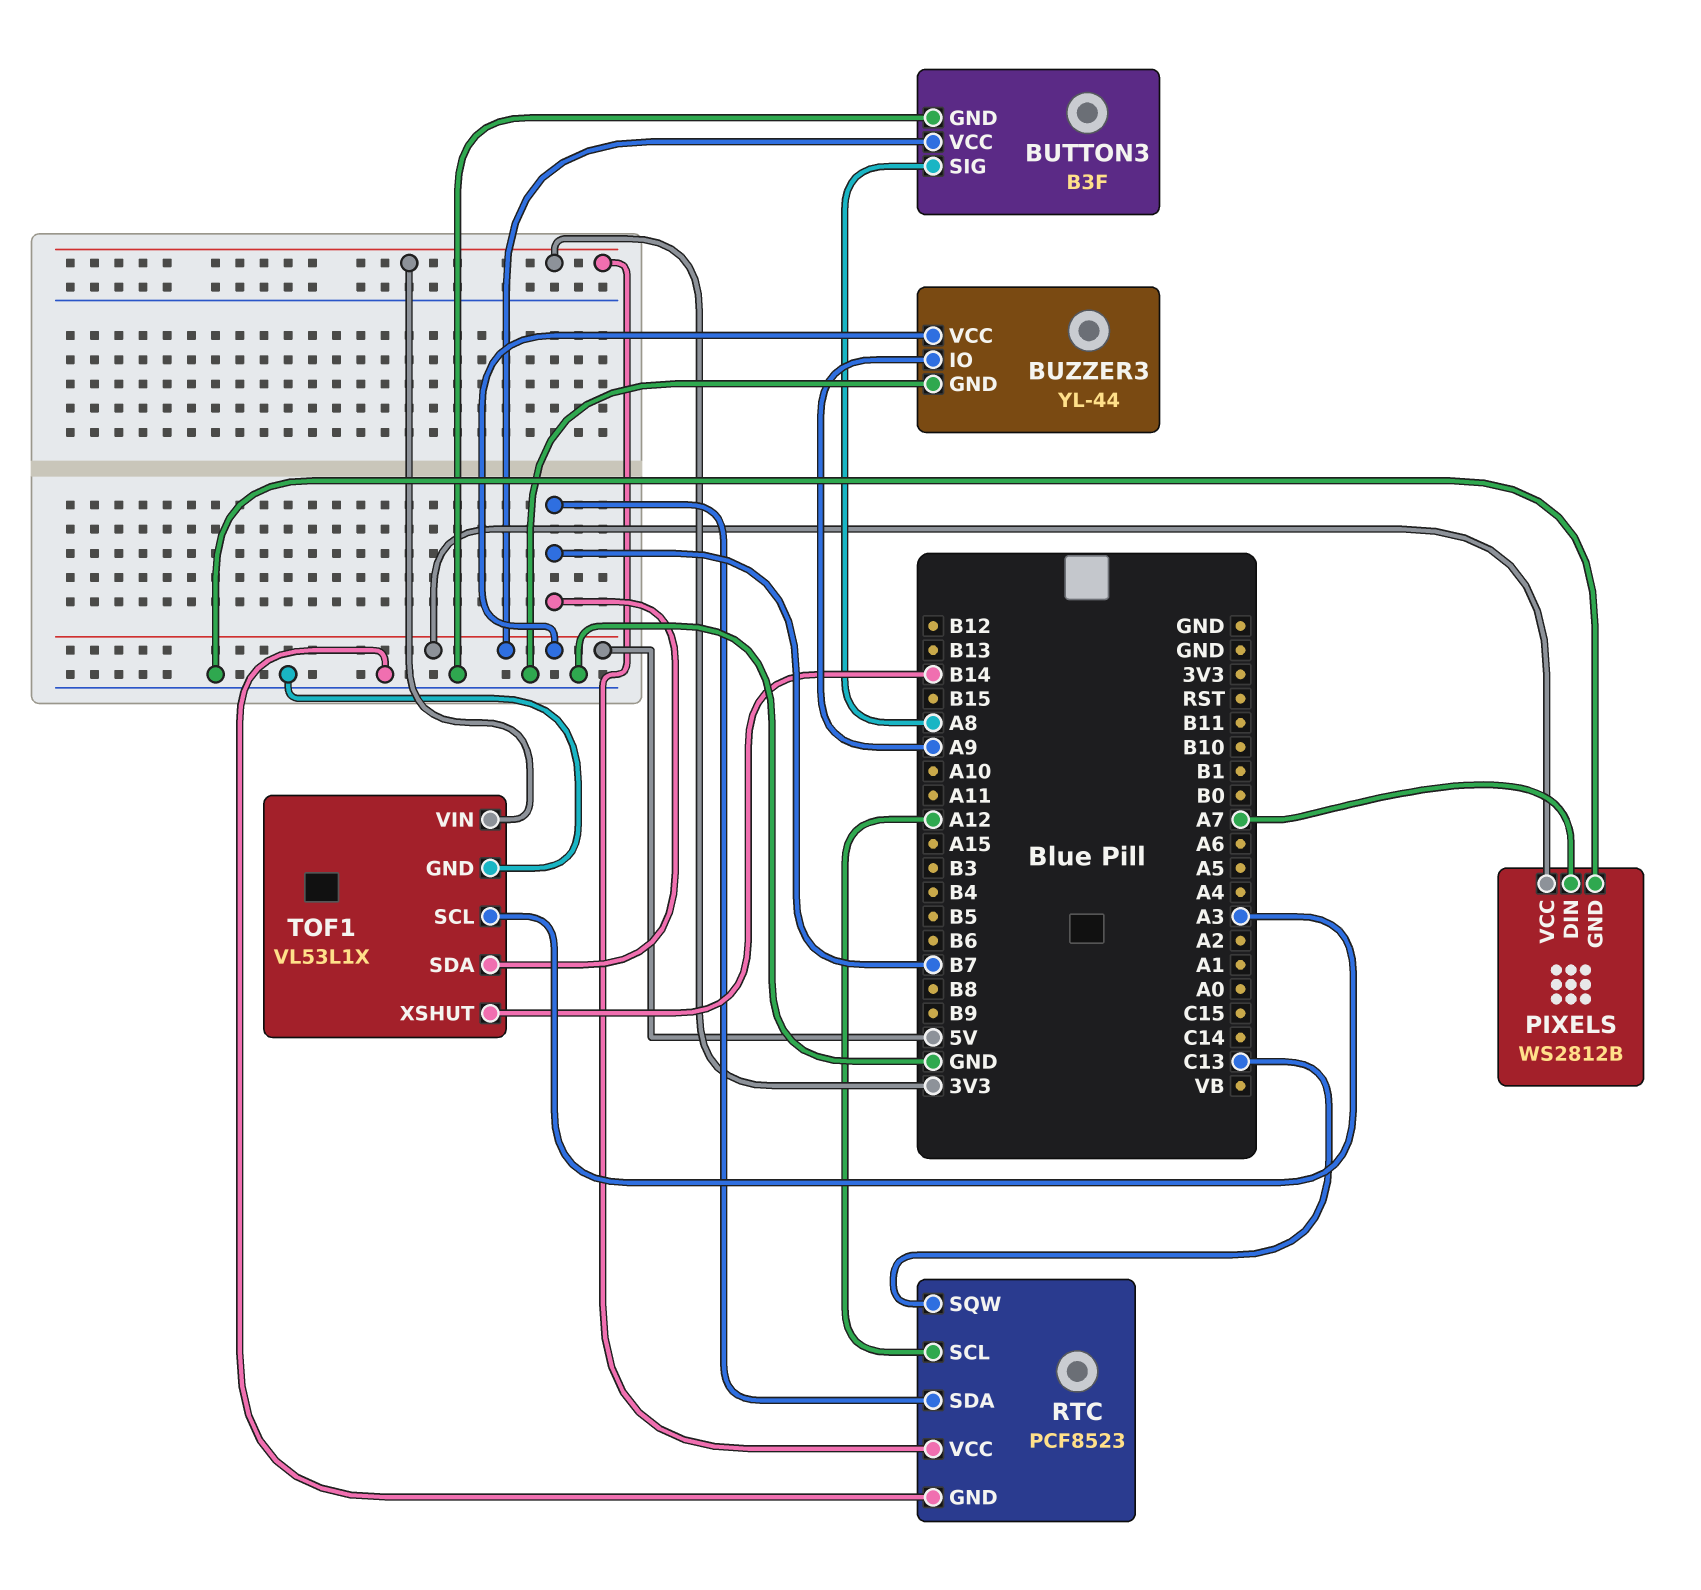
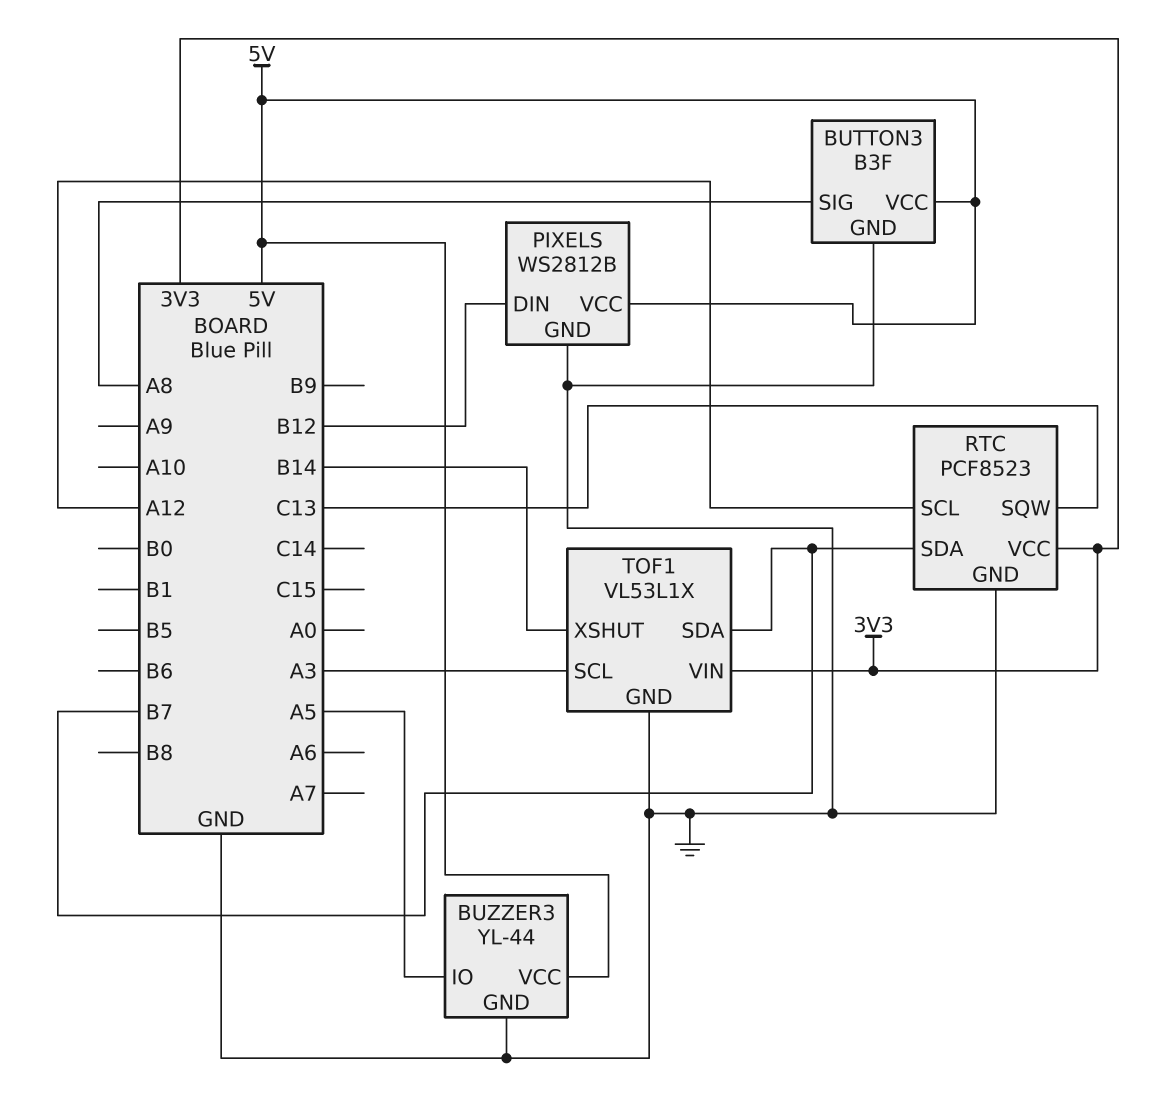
BUZZER3 pin IO: A9 -> A5
PIXELS pin DIN: A7 -> B12

